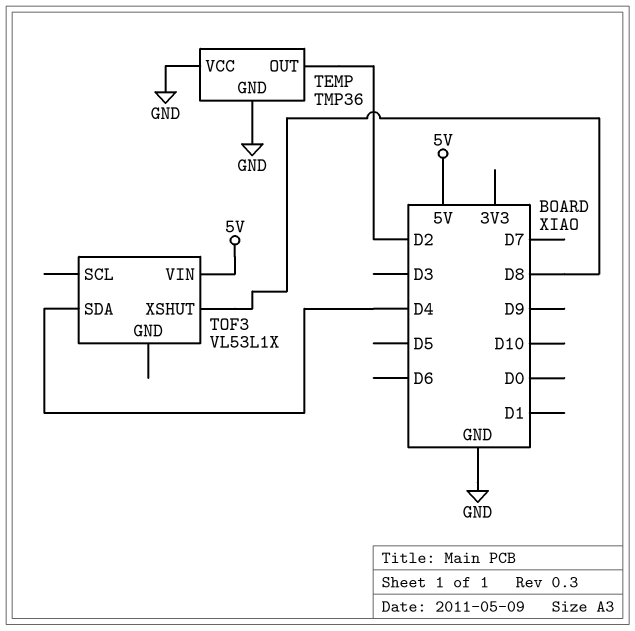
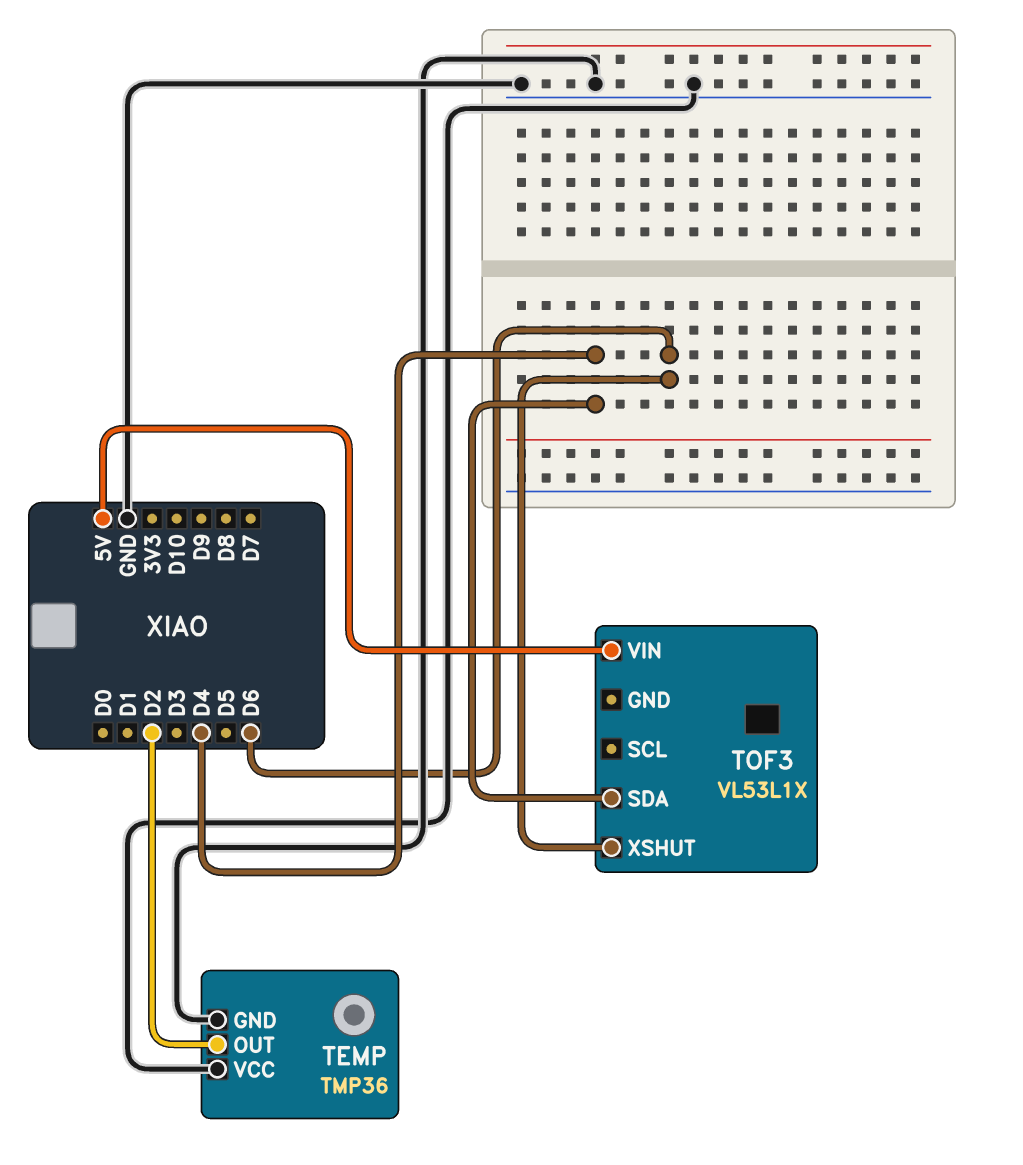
TOF3 pin XSHUT: D8 -> D6

